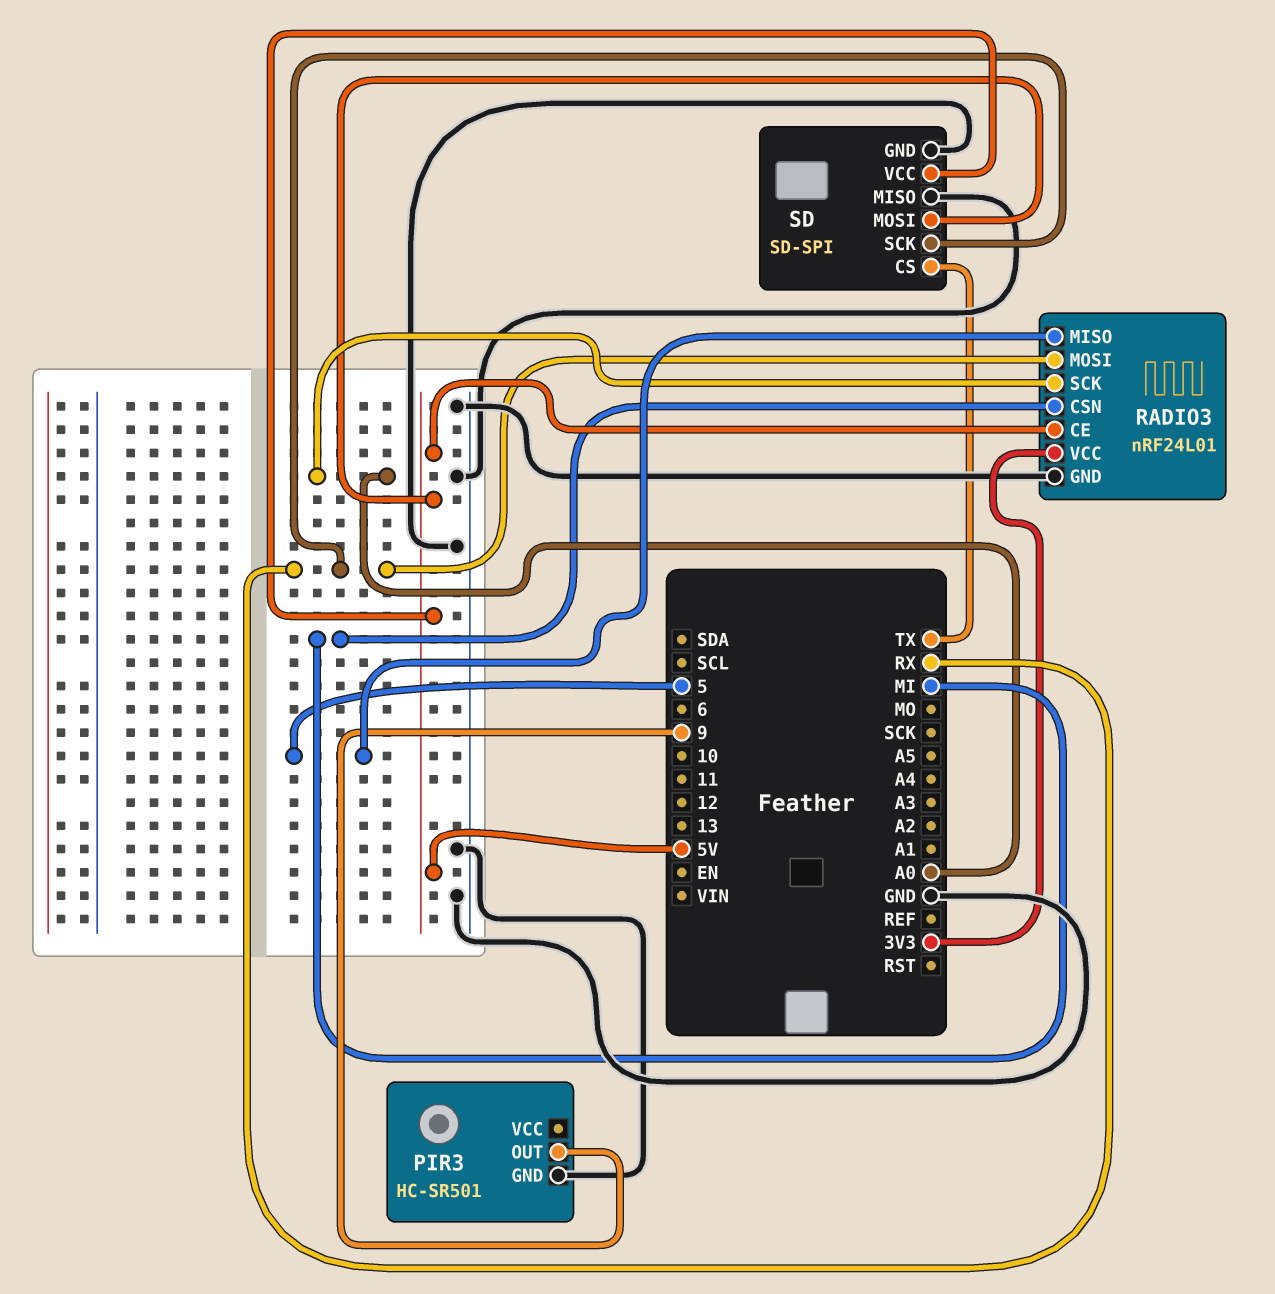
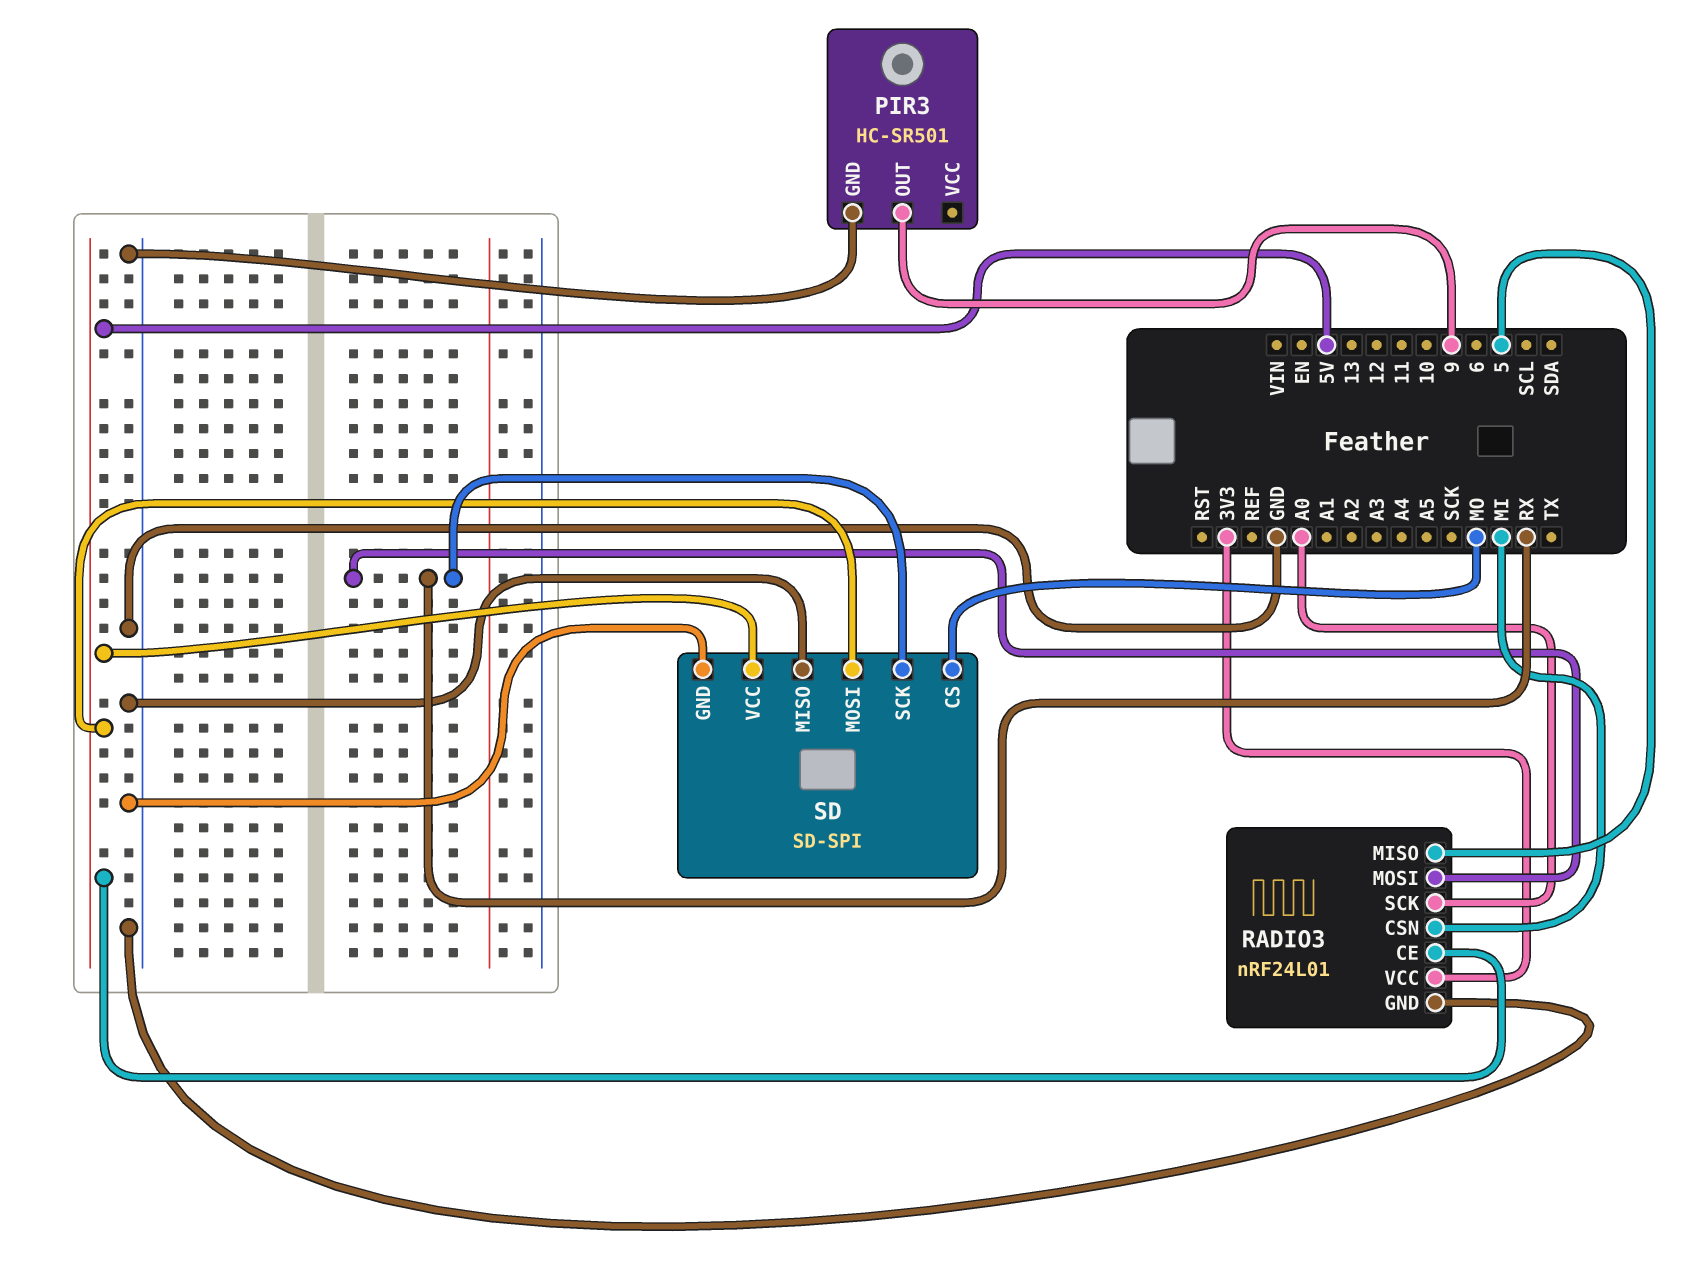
SD pin CS: TX -> MO

